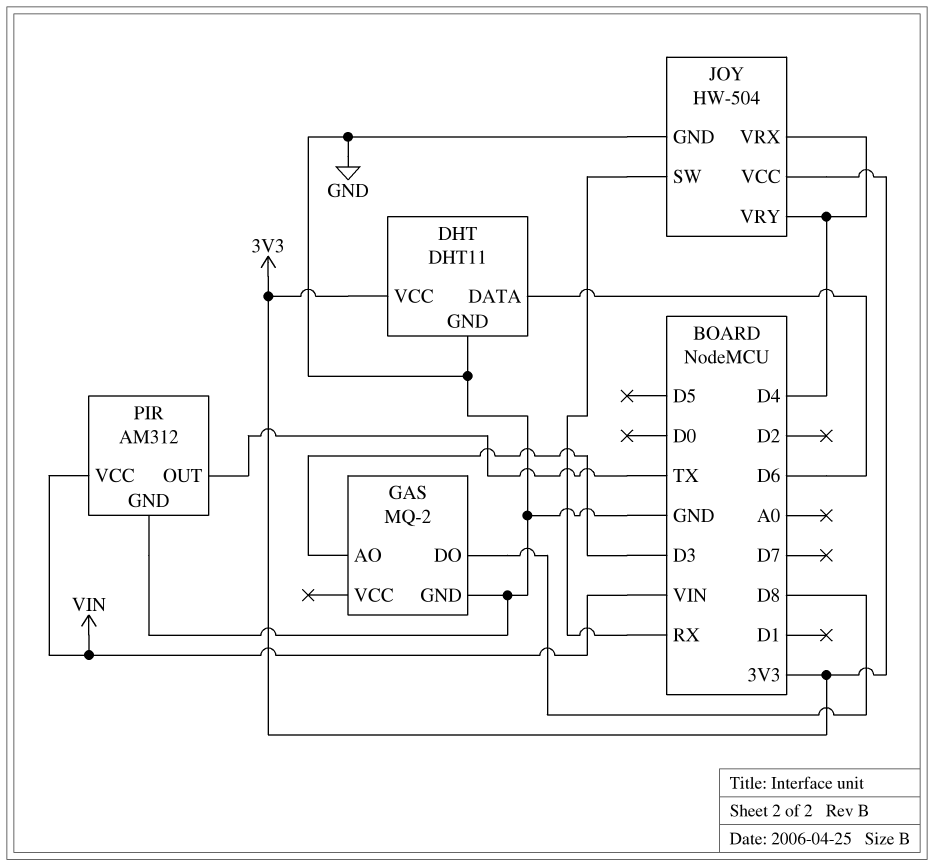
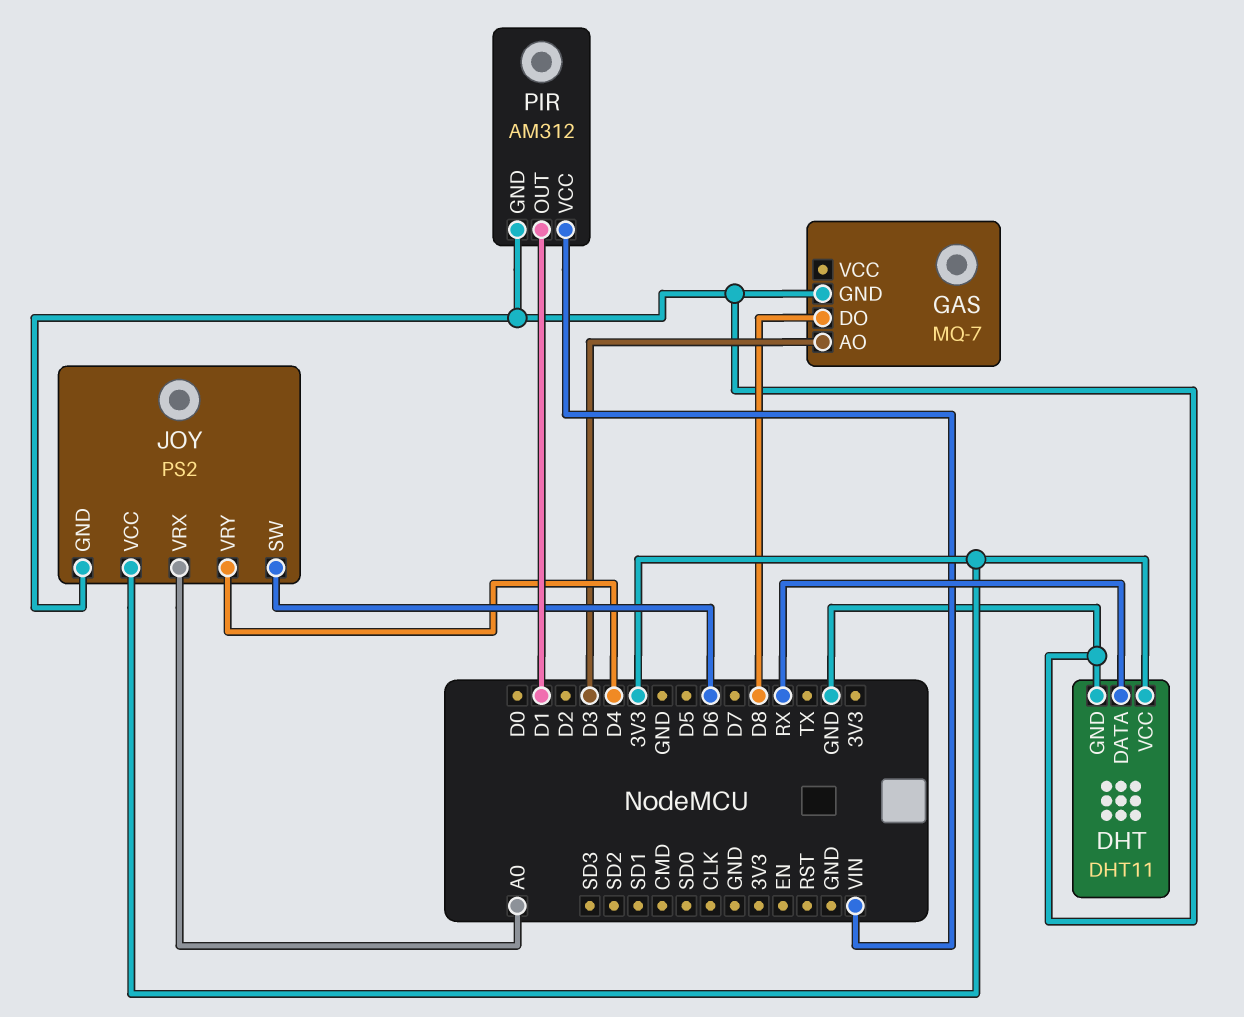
DHT pin DATA: D6 -> RX
GAS: MQ-2 -> MQ-7
JOY: HW-504 -> PS2
JOY pin SW: RX -> D6
JOY pin VRX: D4 -> A0
PIR pin OUT: TX -> D1

